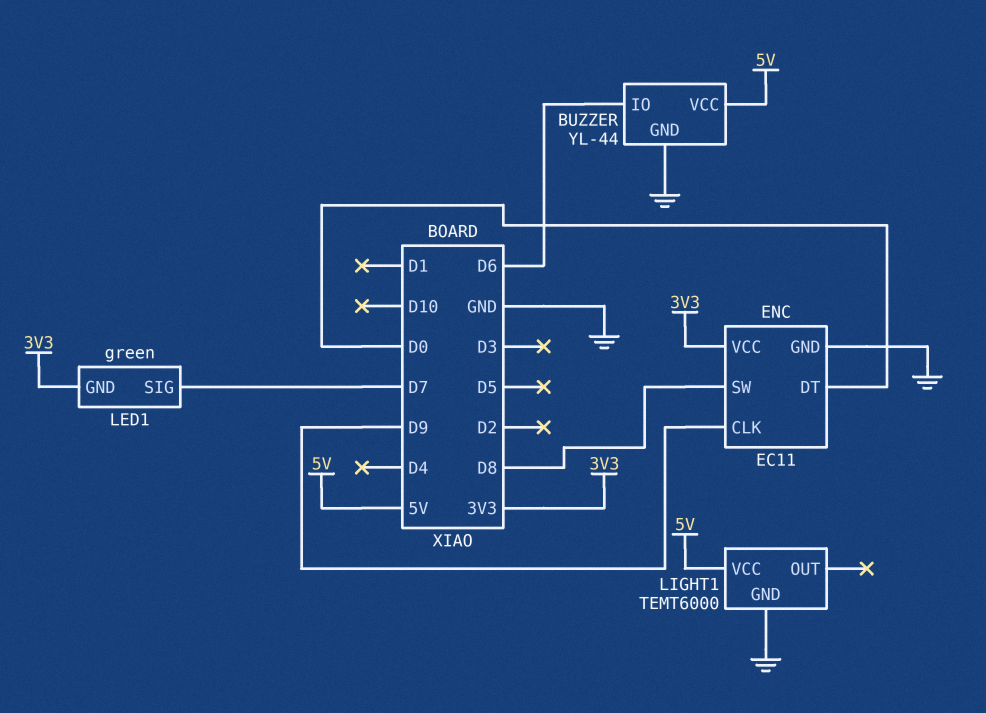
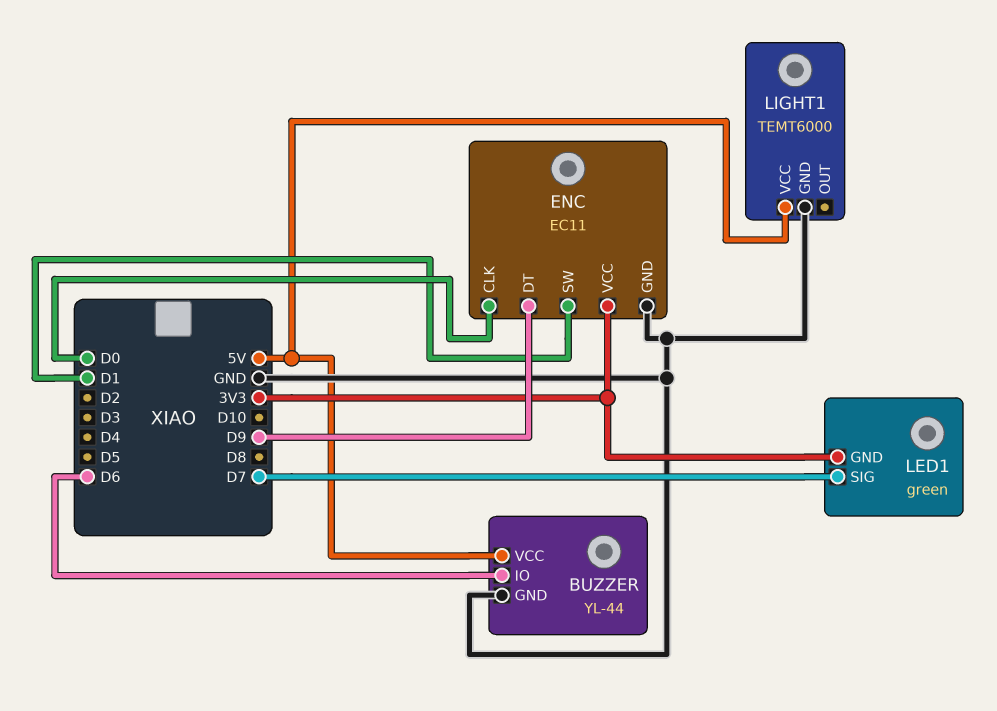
ENC pin CLK: D9 -> D0
ENC pin DT: D0 -> D9
ENC pin SW: D8 -> D1

